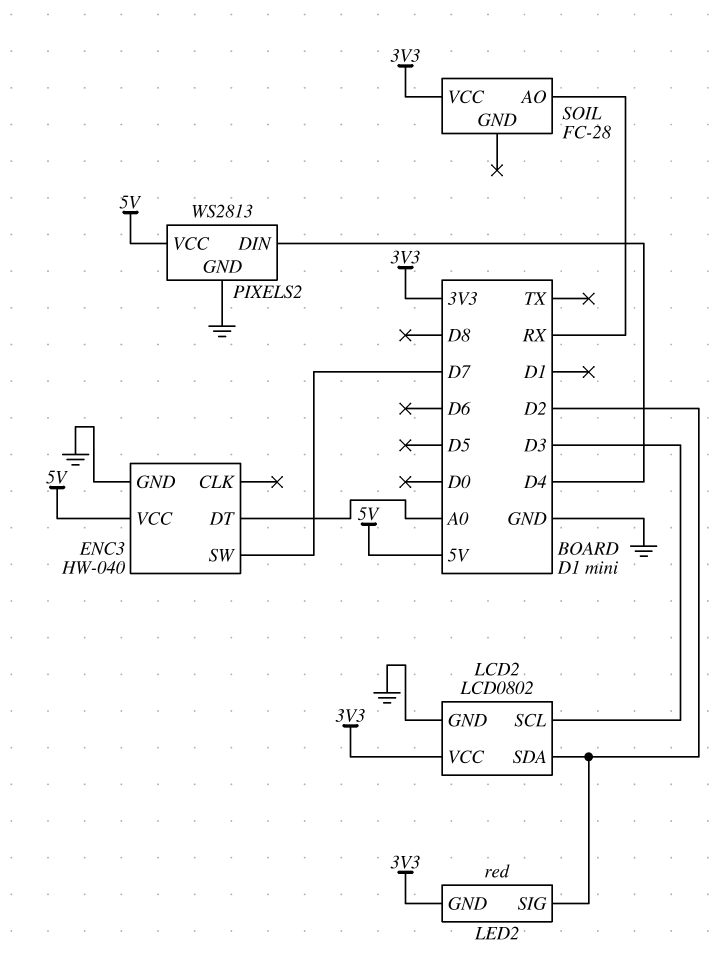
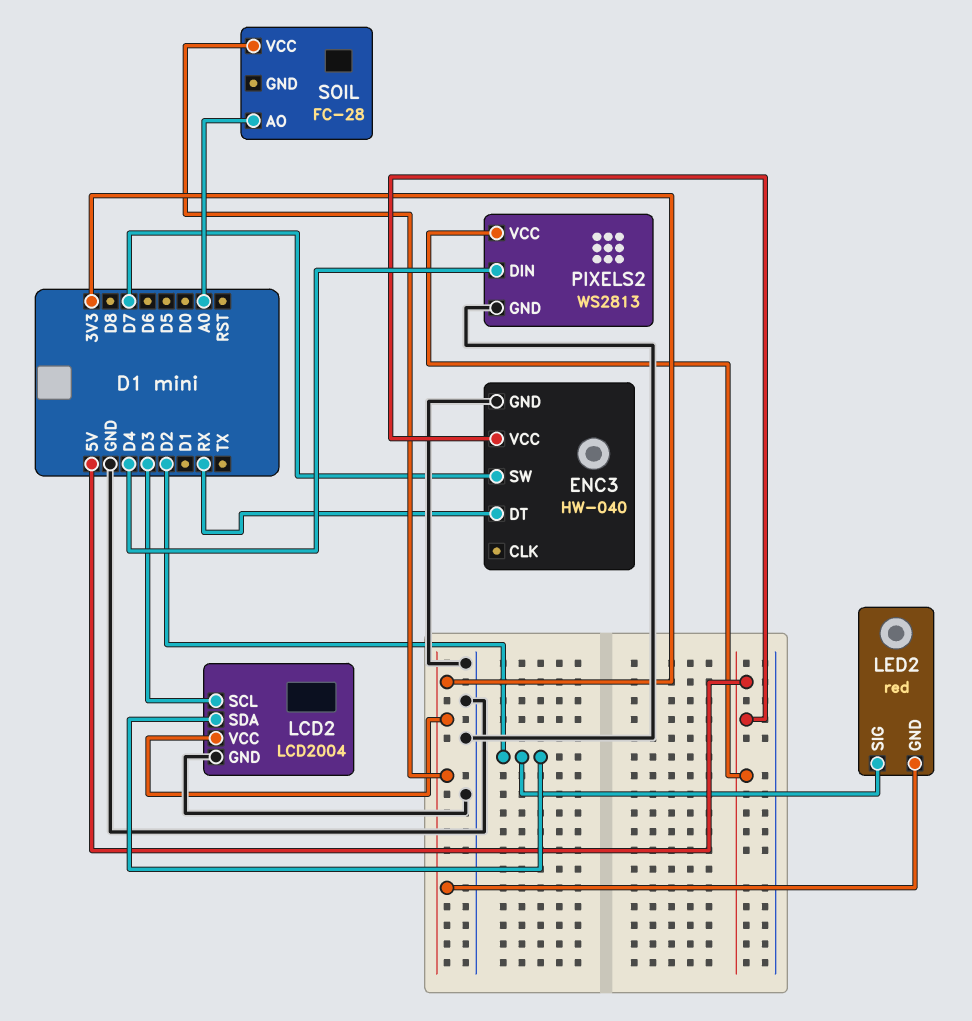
ENC3 pin DT: A0 -> RX
LCD2: LCD0802 -> LCD2004
SOIL pin AO: RX -> A0

